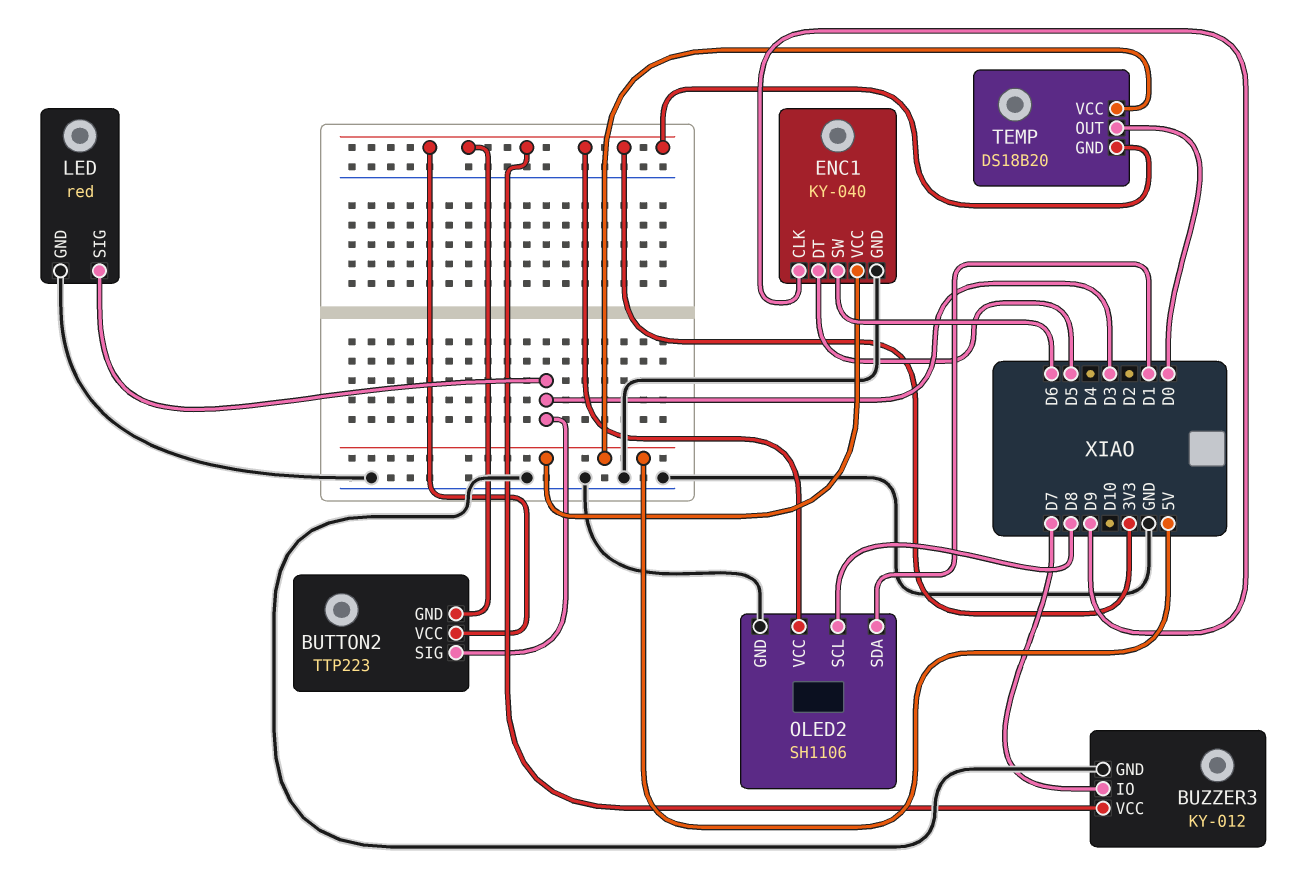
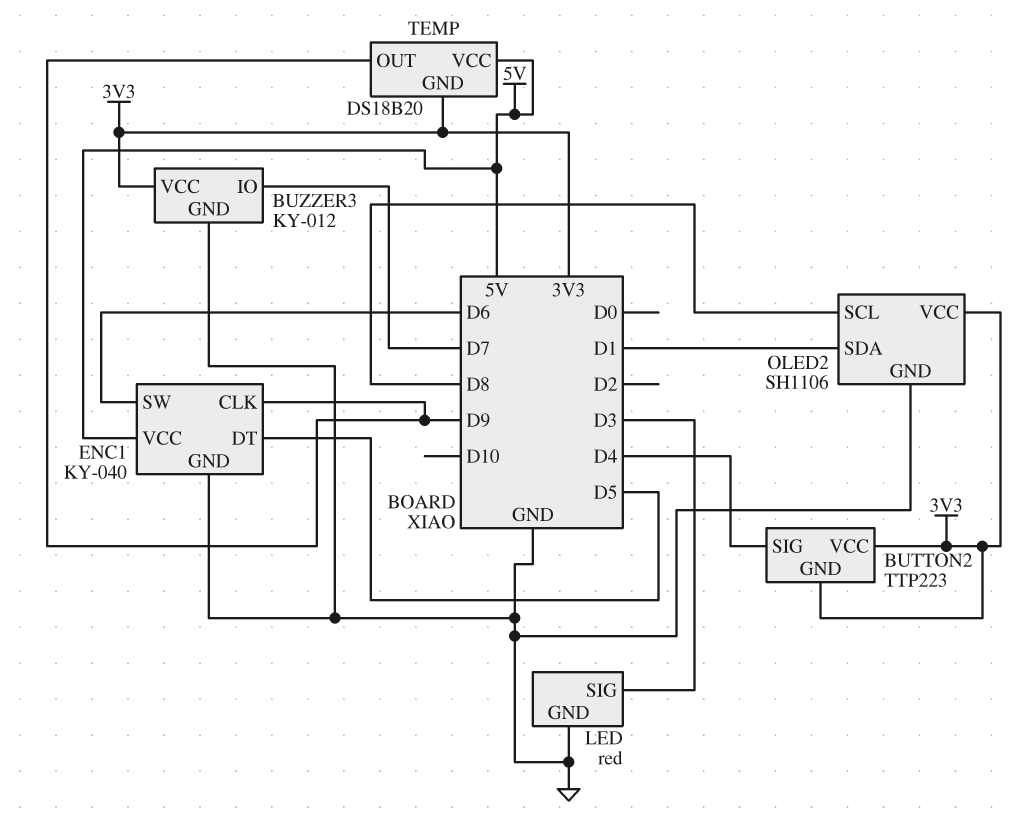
BUTTON2 pin SIG: D3 -> D4
TEMP pin OUT: D0 -> D9

